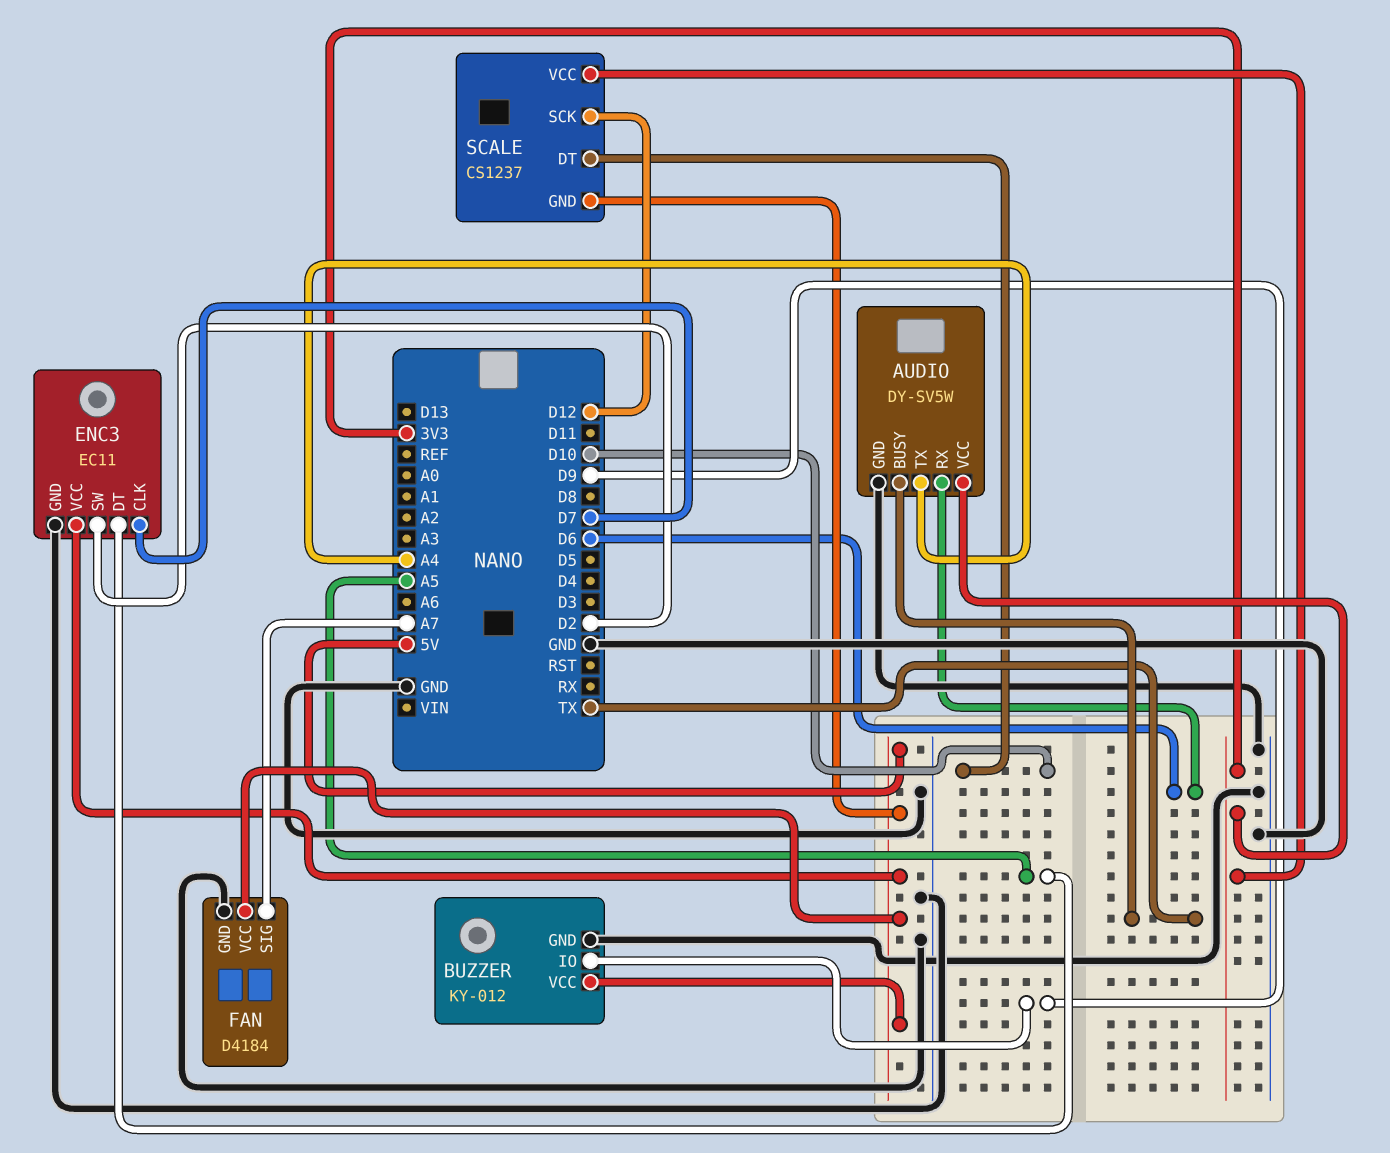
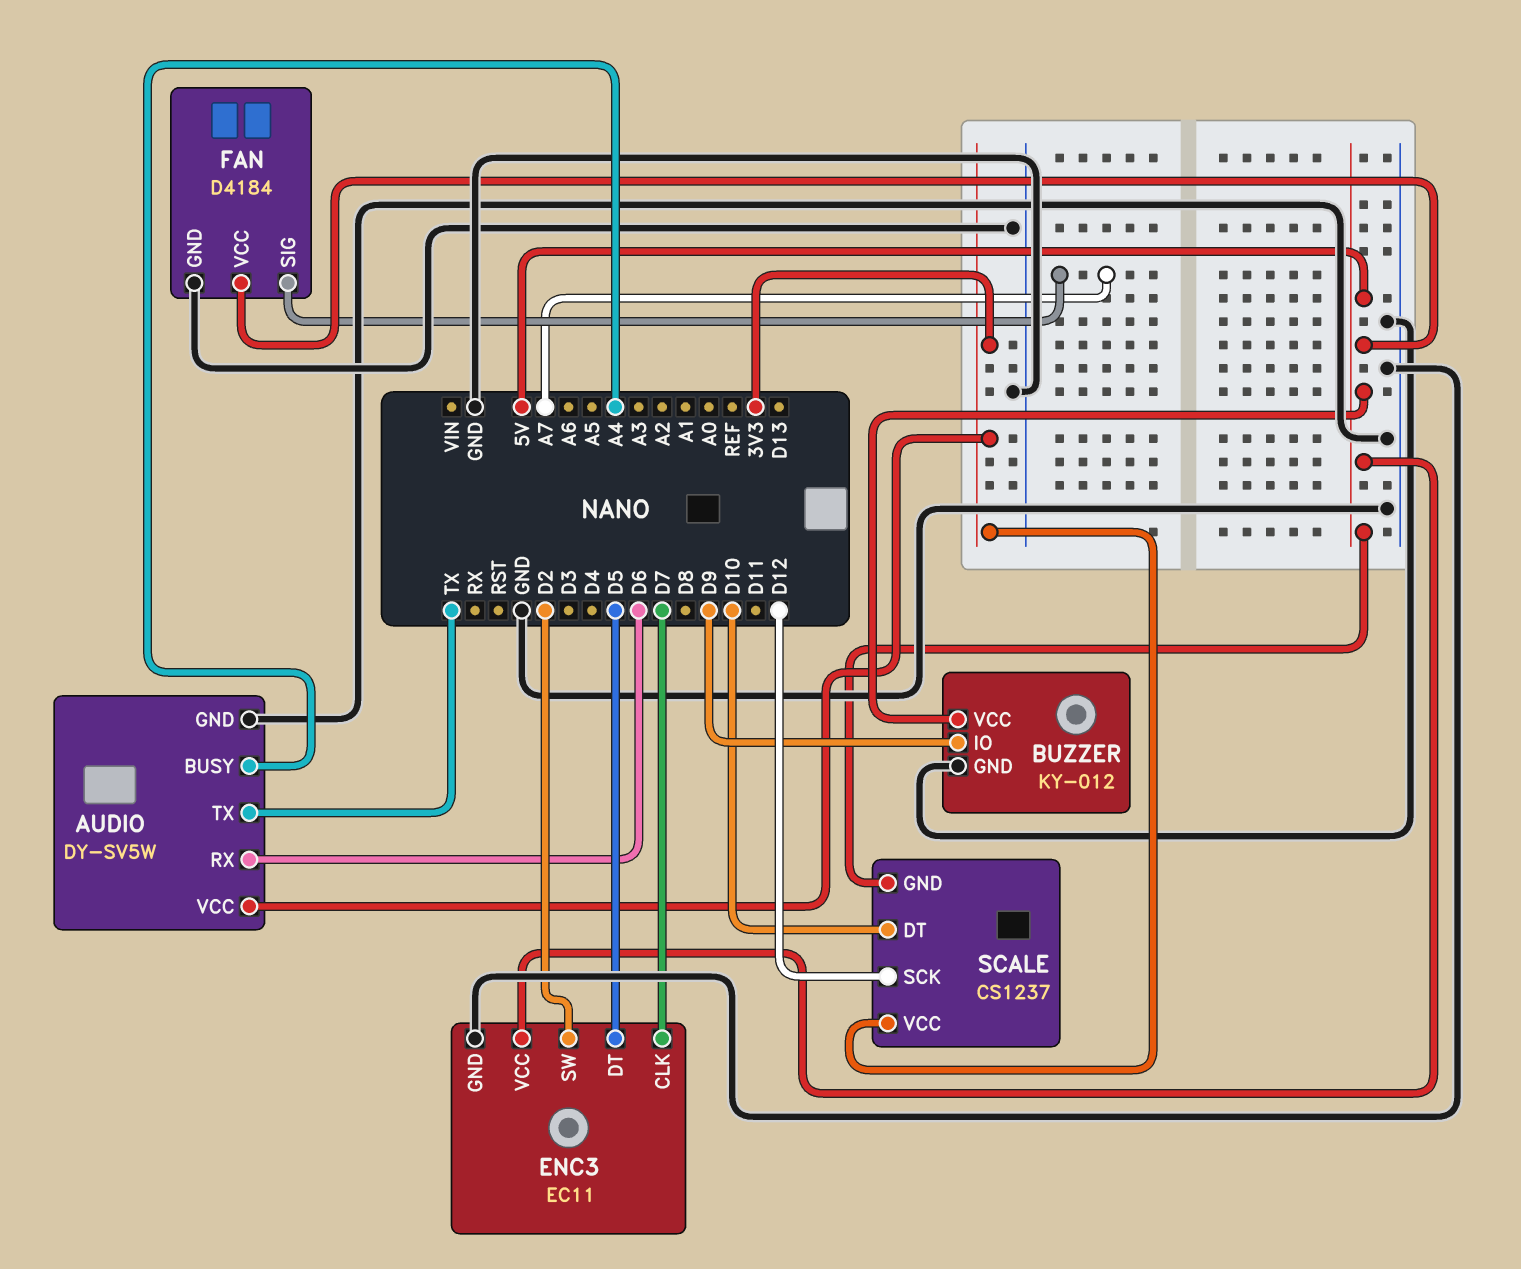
AUDIO pin BUSY: TX -> A4
AUDIO pin TX: A4 -> TX
ENC3 pin DT: A5 -> D5

